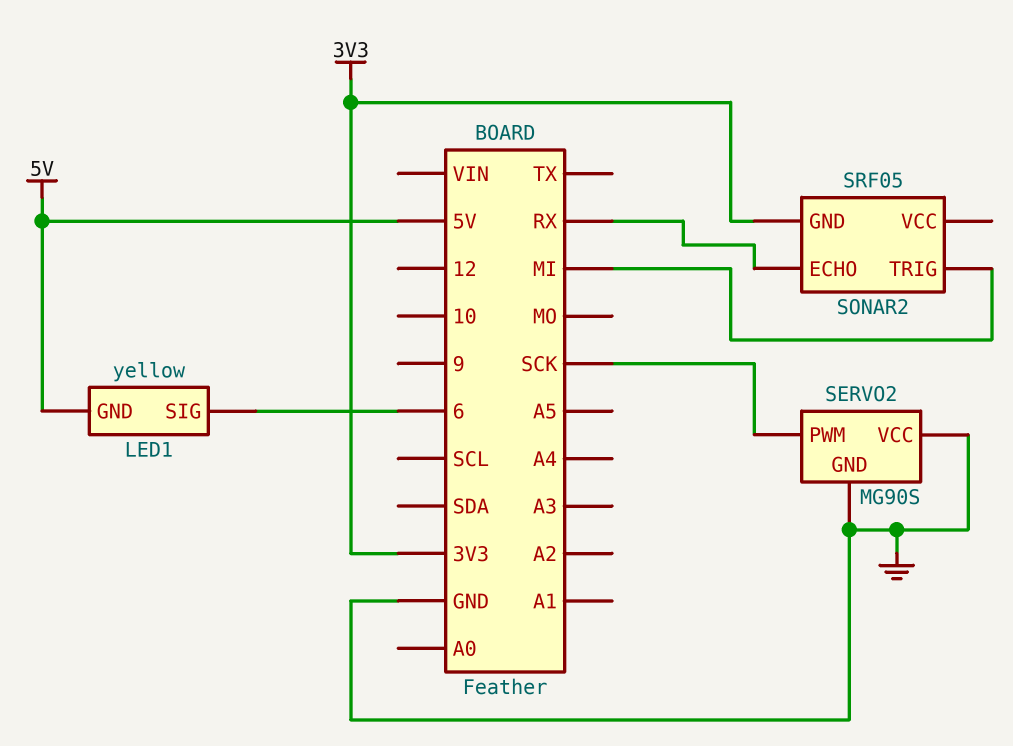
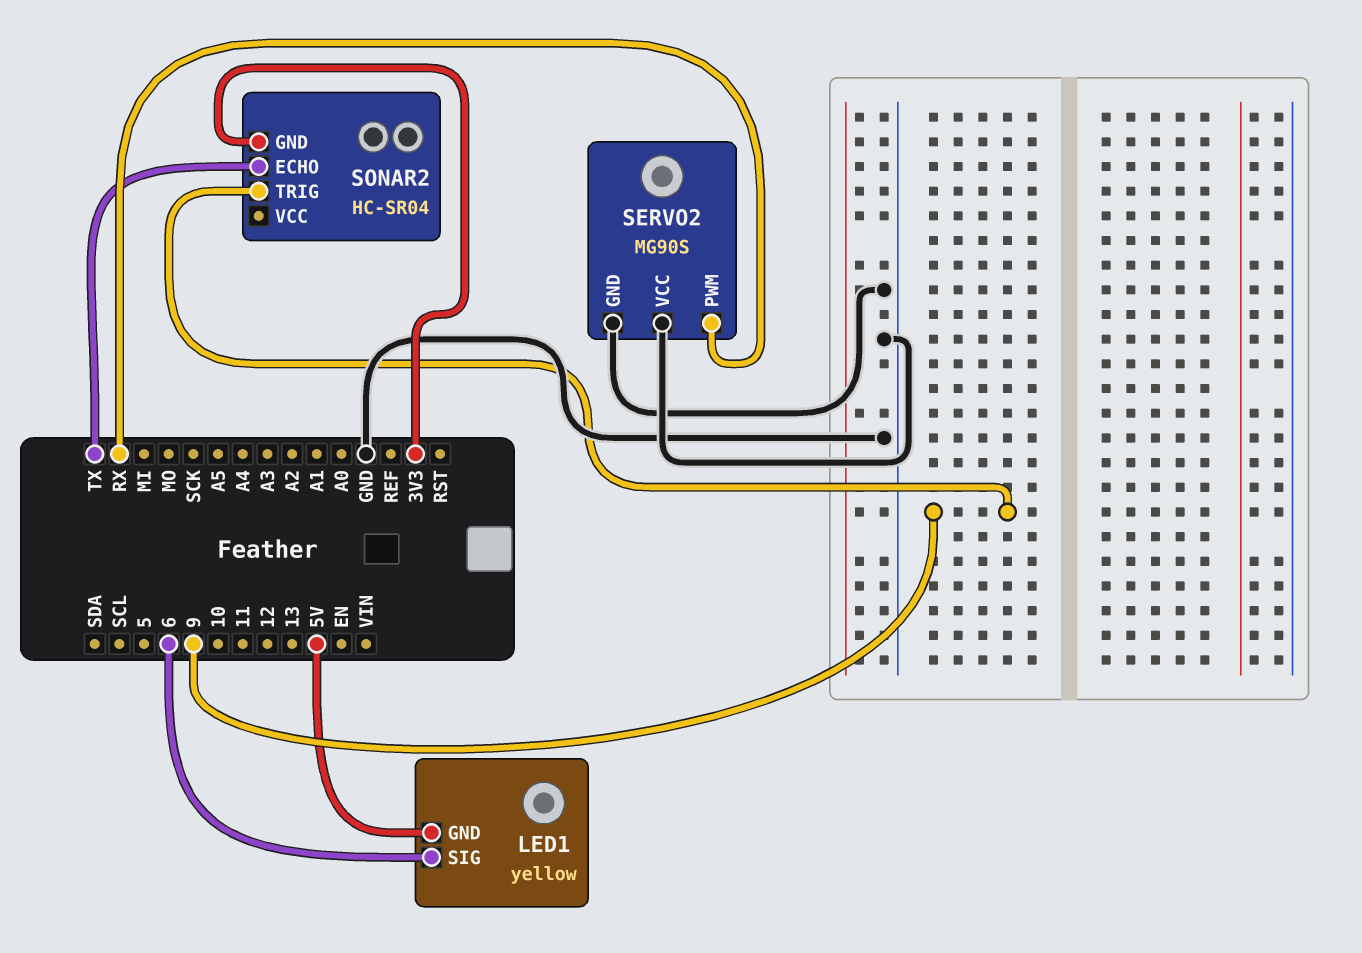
SERVO2 pin PWM: SCK -> RX
SONAR2: SRF05 -> HC-SR04
SONAR2 pin ECHO: RX -> TX
SONAR2 pin TRIG: MI -> 9

